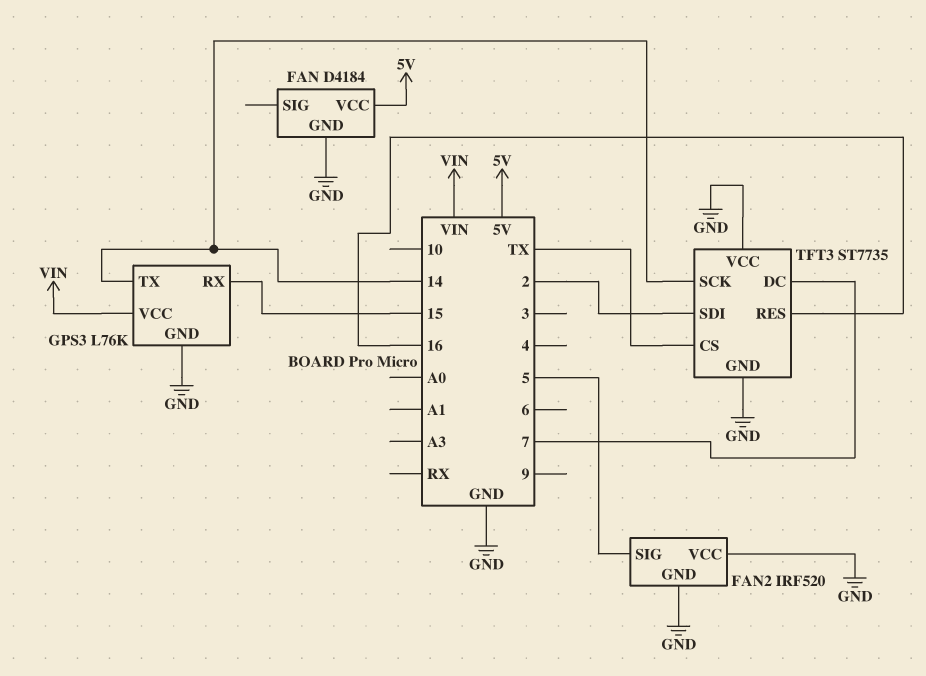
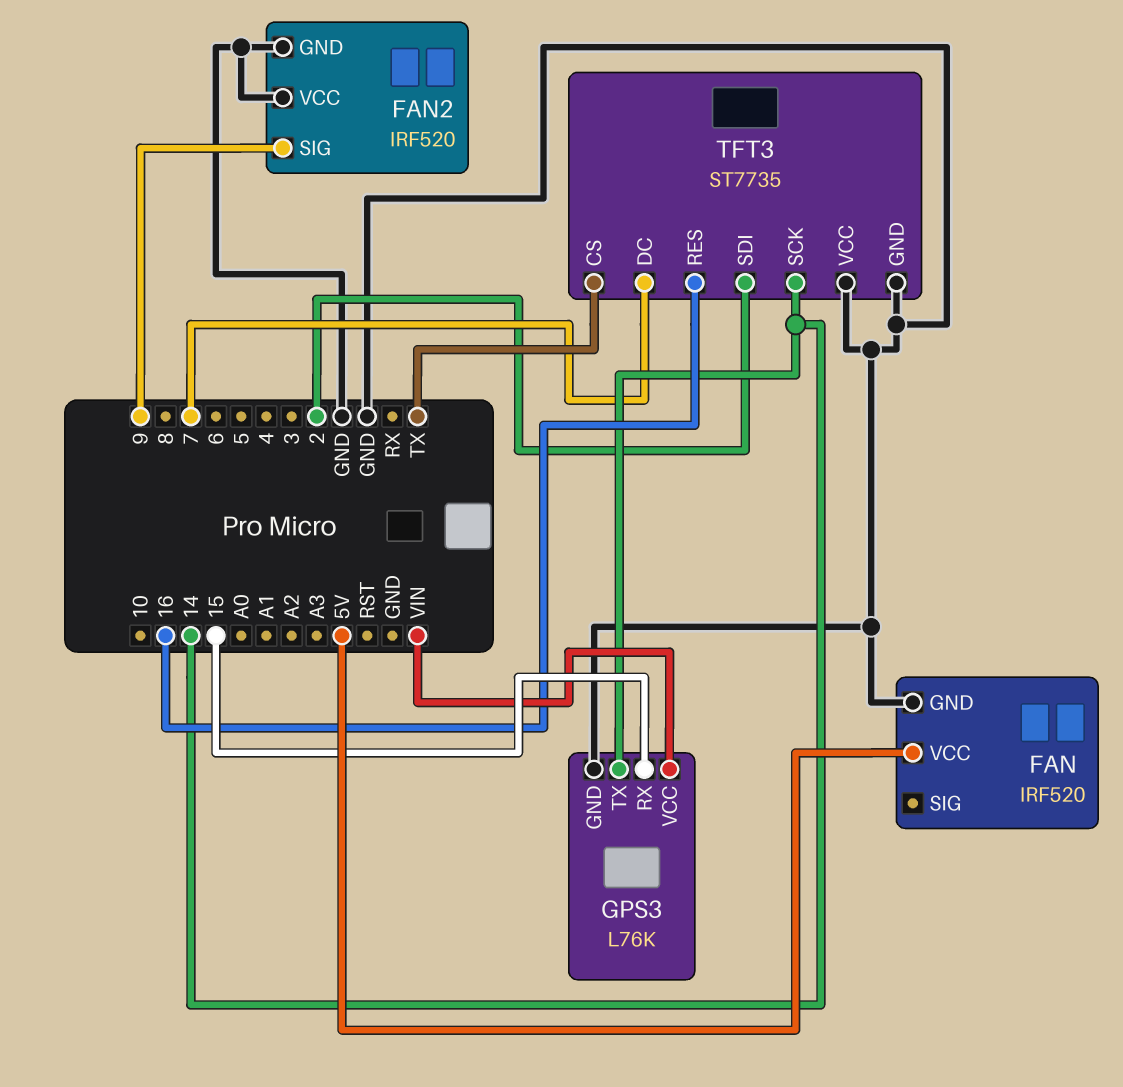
FAN: D4184 -> IRF520
FAN2 pin SIG: 5 -> 9

